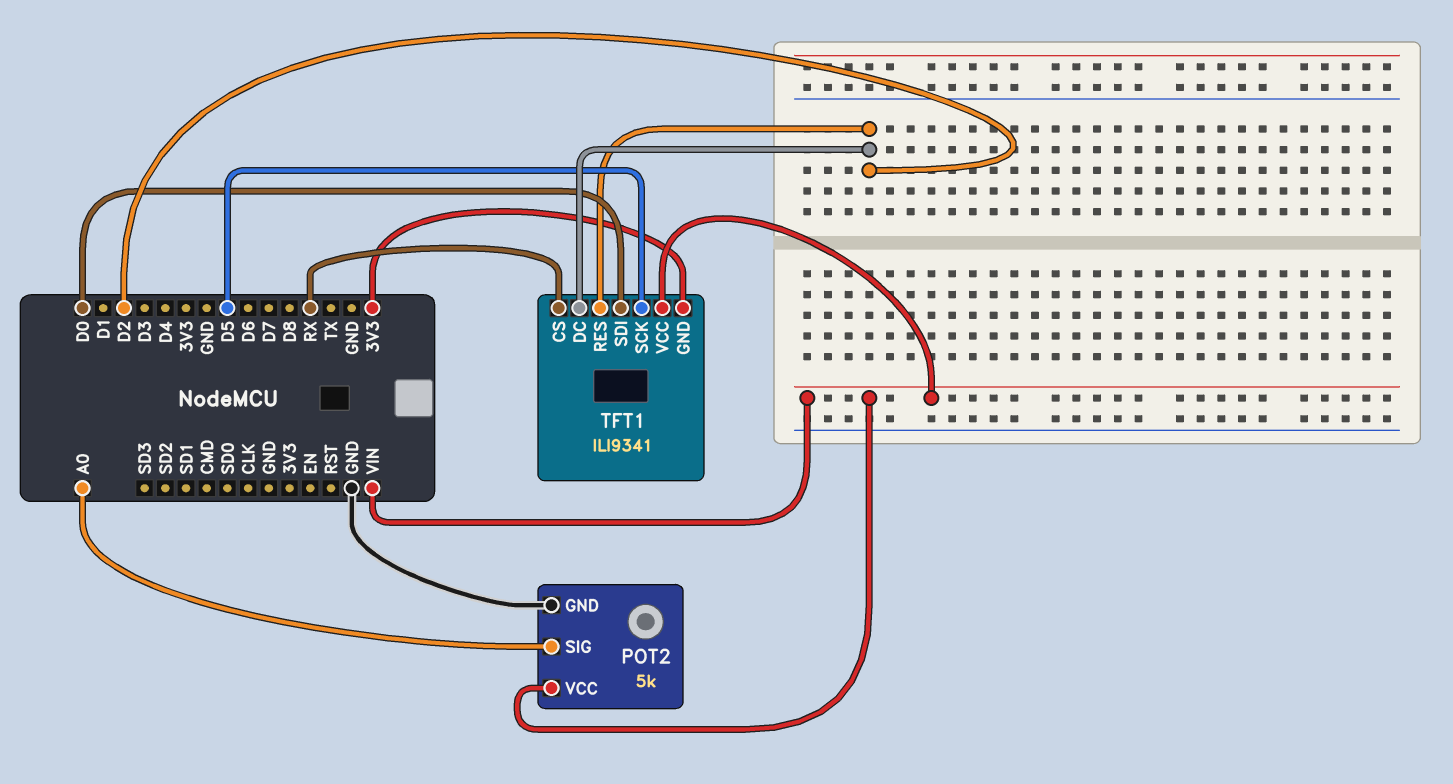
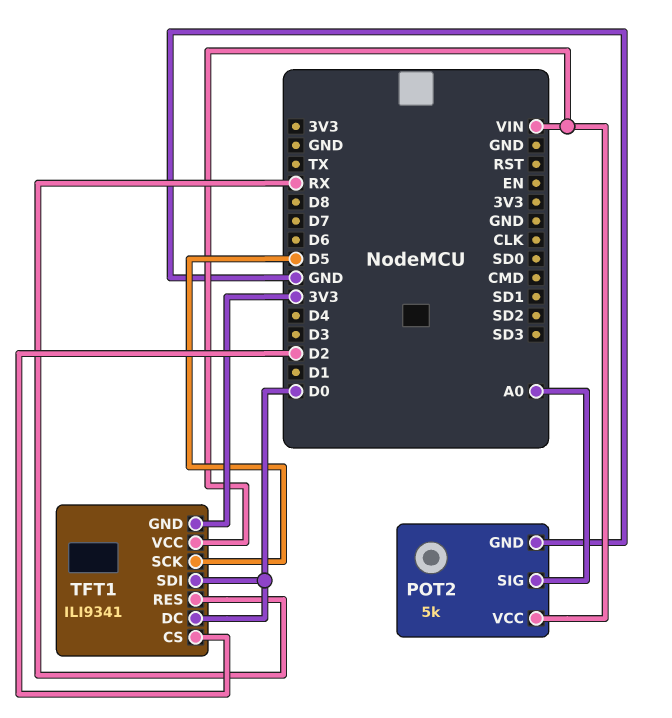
TFT1 pin CS: RX -> D2
TFT1 pin DC: D2 -> D0
TFT1 pin RES: D2 -> RX

